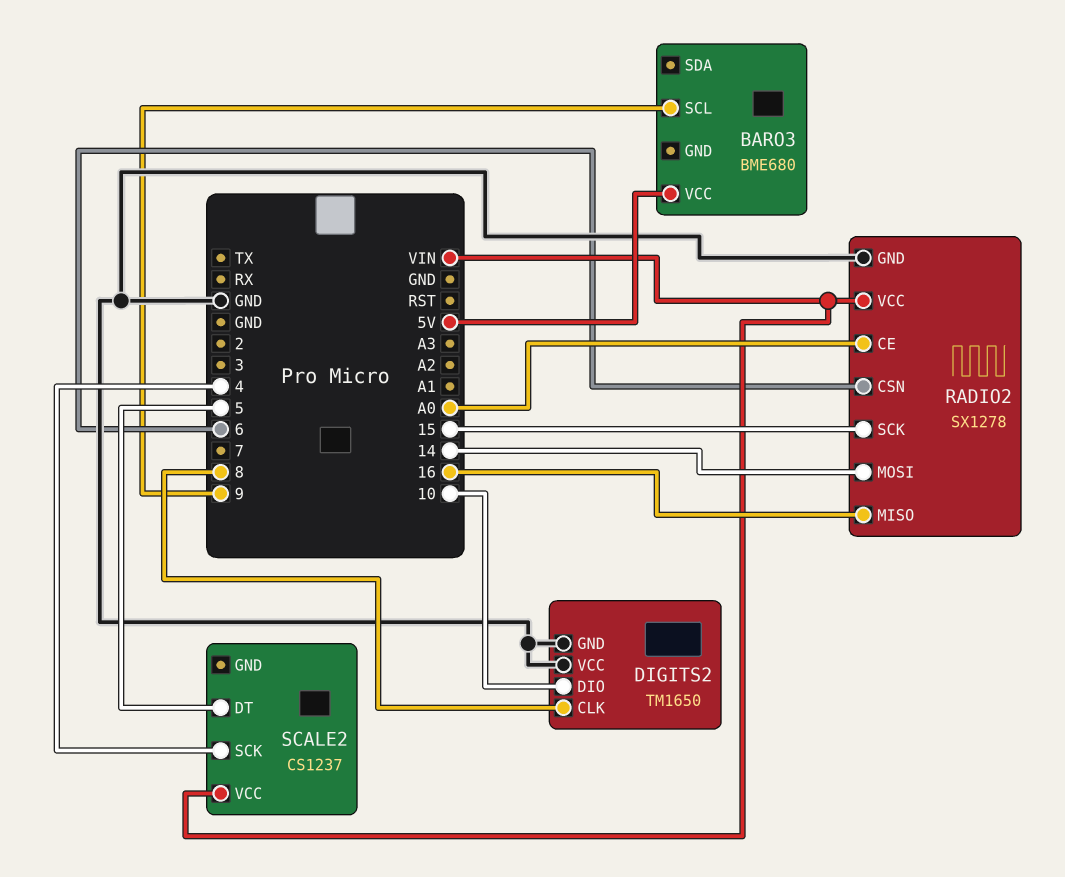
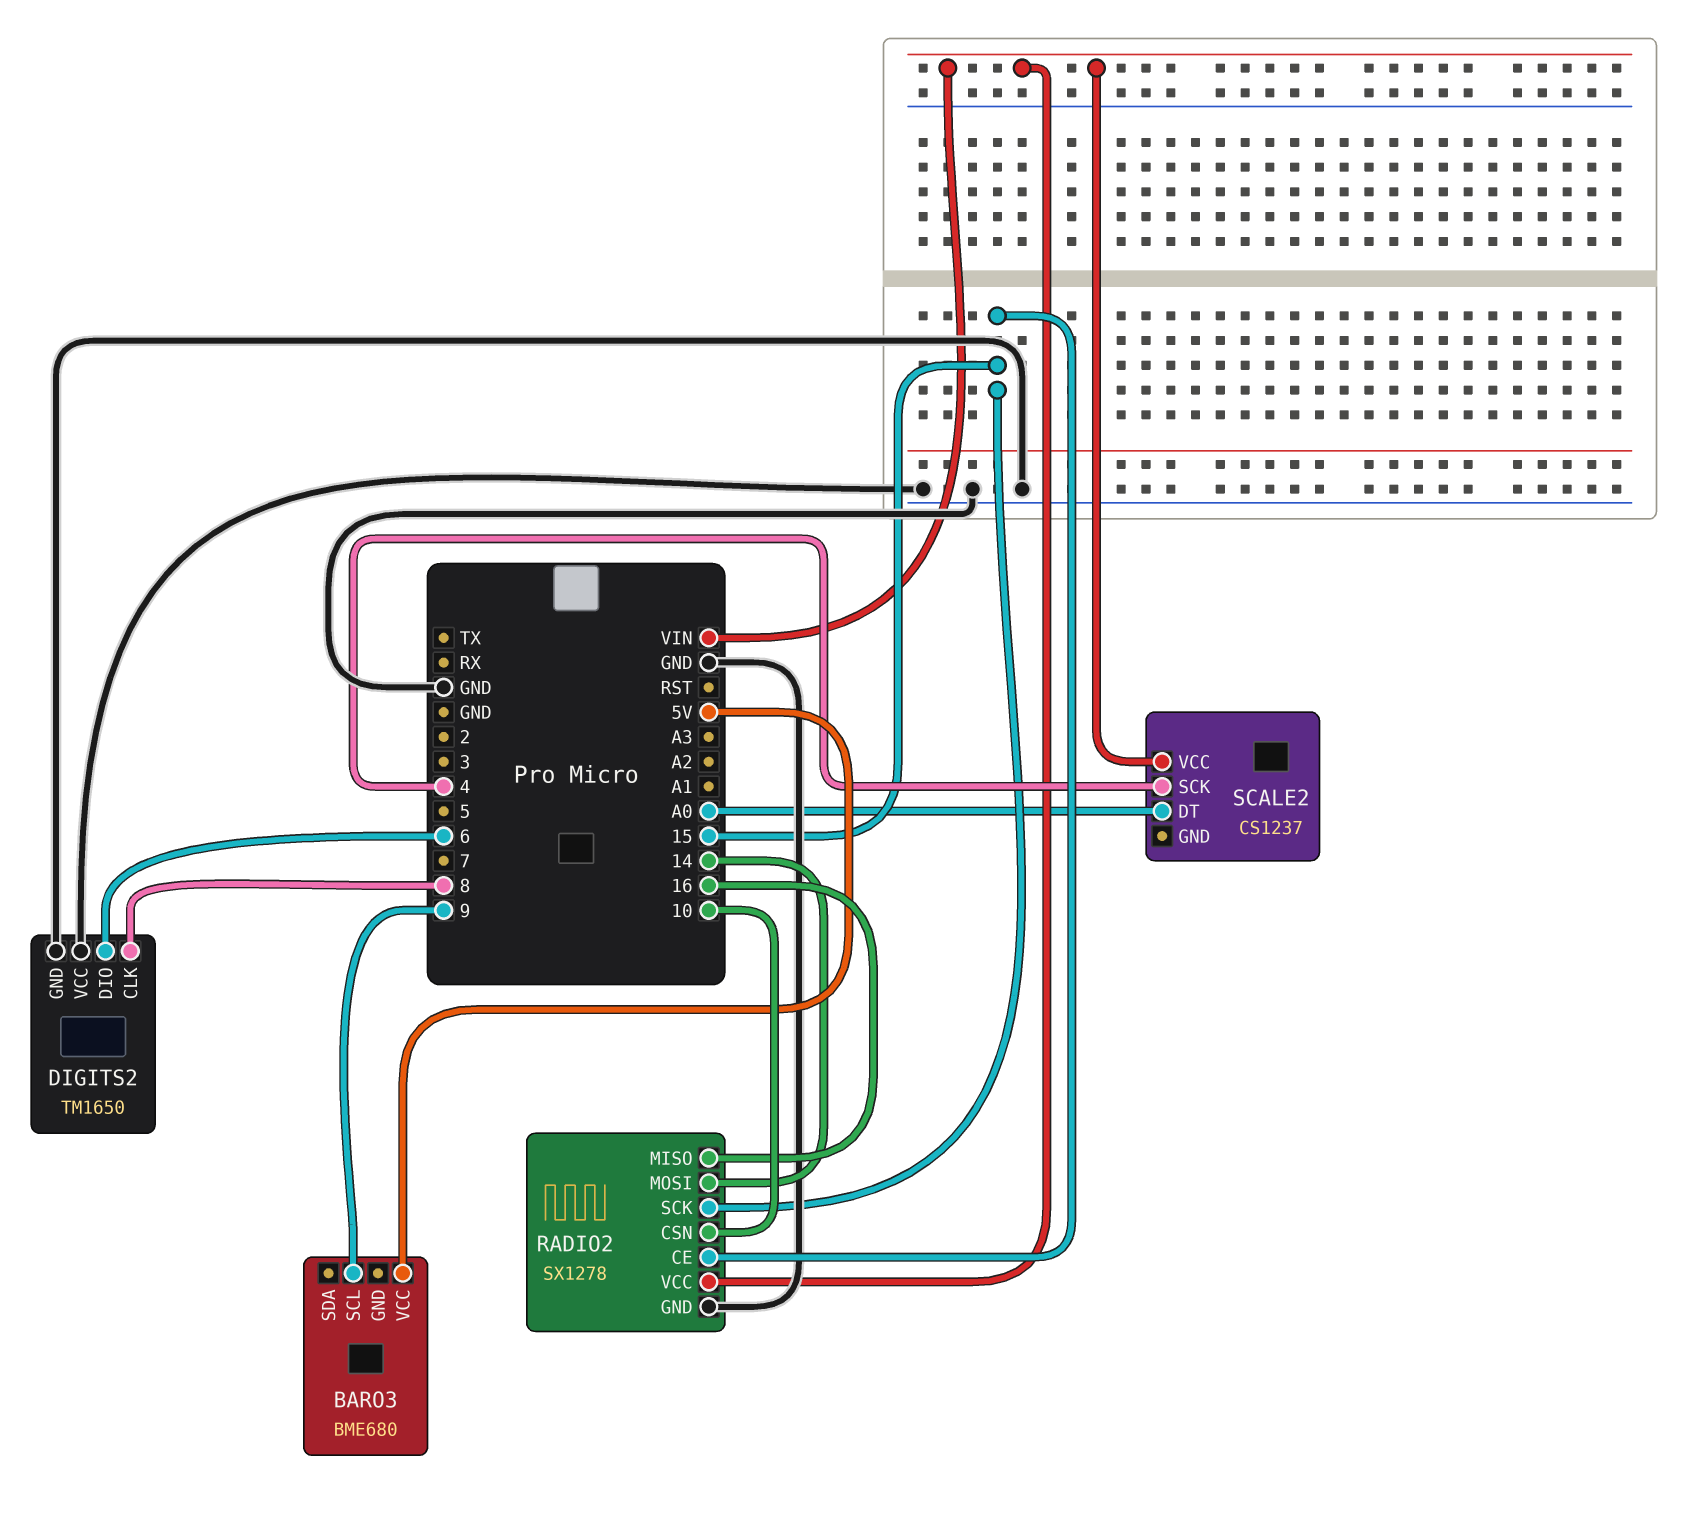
DIGITS2 pin DIO: 10 -> 6
RADIO2 pin CE: A0 -> 15
RADIO2 pin CSN: 6 -> 10
SCALE2 pin DT: 5 -> A0

